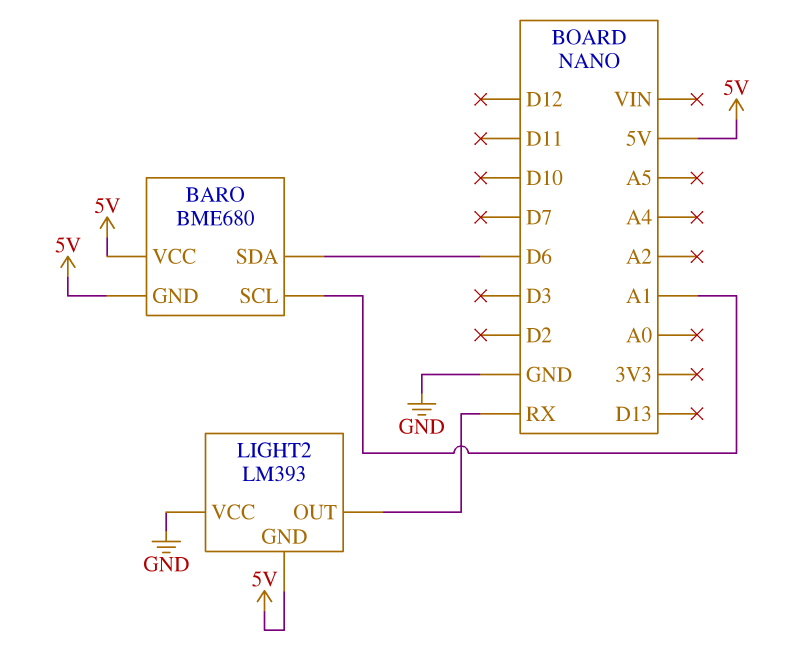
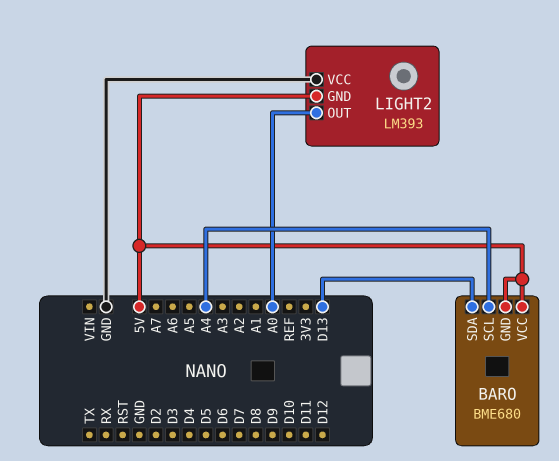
BARO pin SCL: A1 -> A4
BARO pin SDA: D6 -> D13
LIGHT2 pin OUT: RX -> A0

